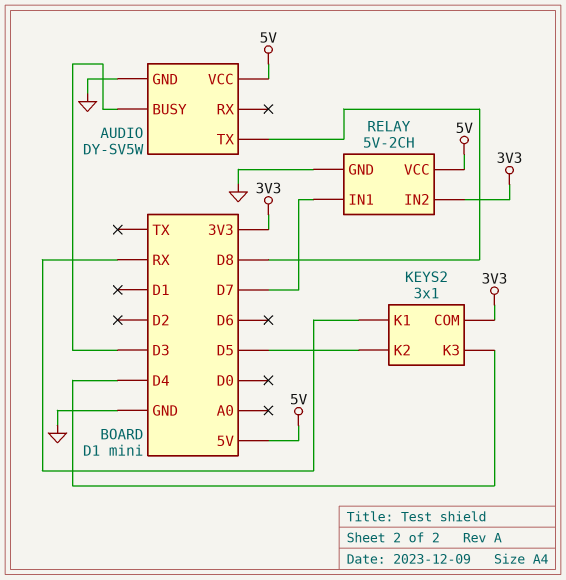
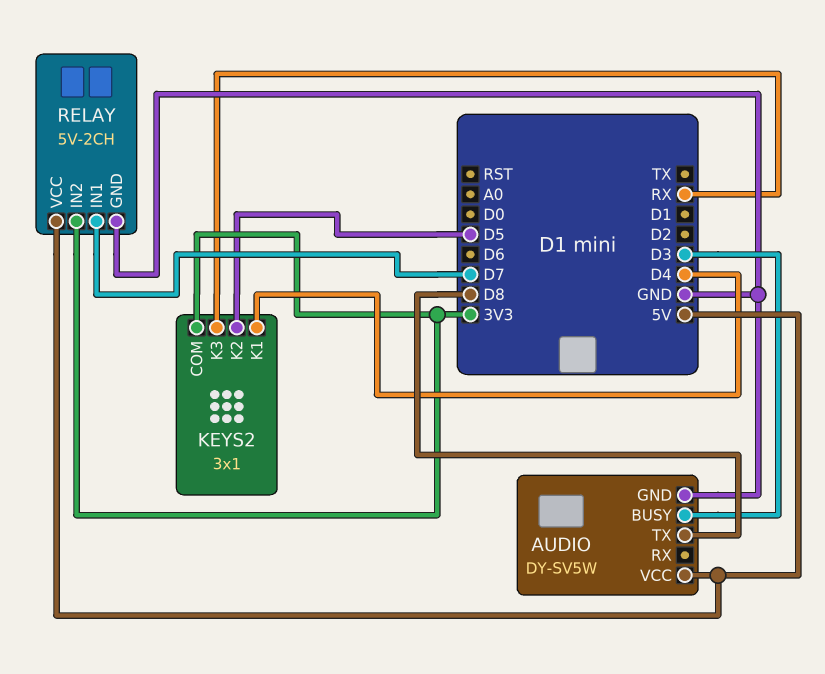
KEYS2 pin K1: RX -> D4
KEYS2 pin K3: D4 -> RX

